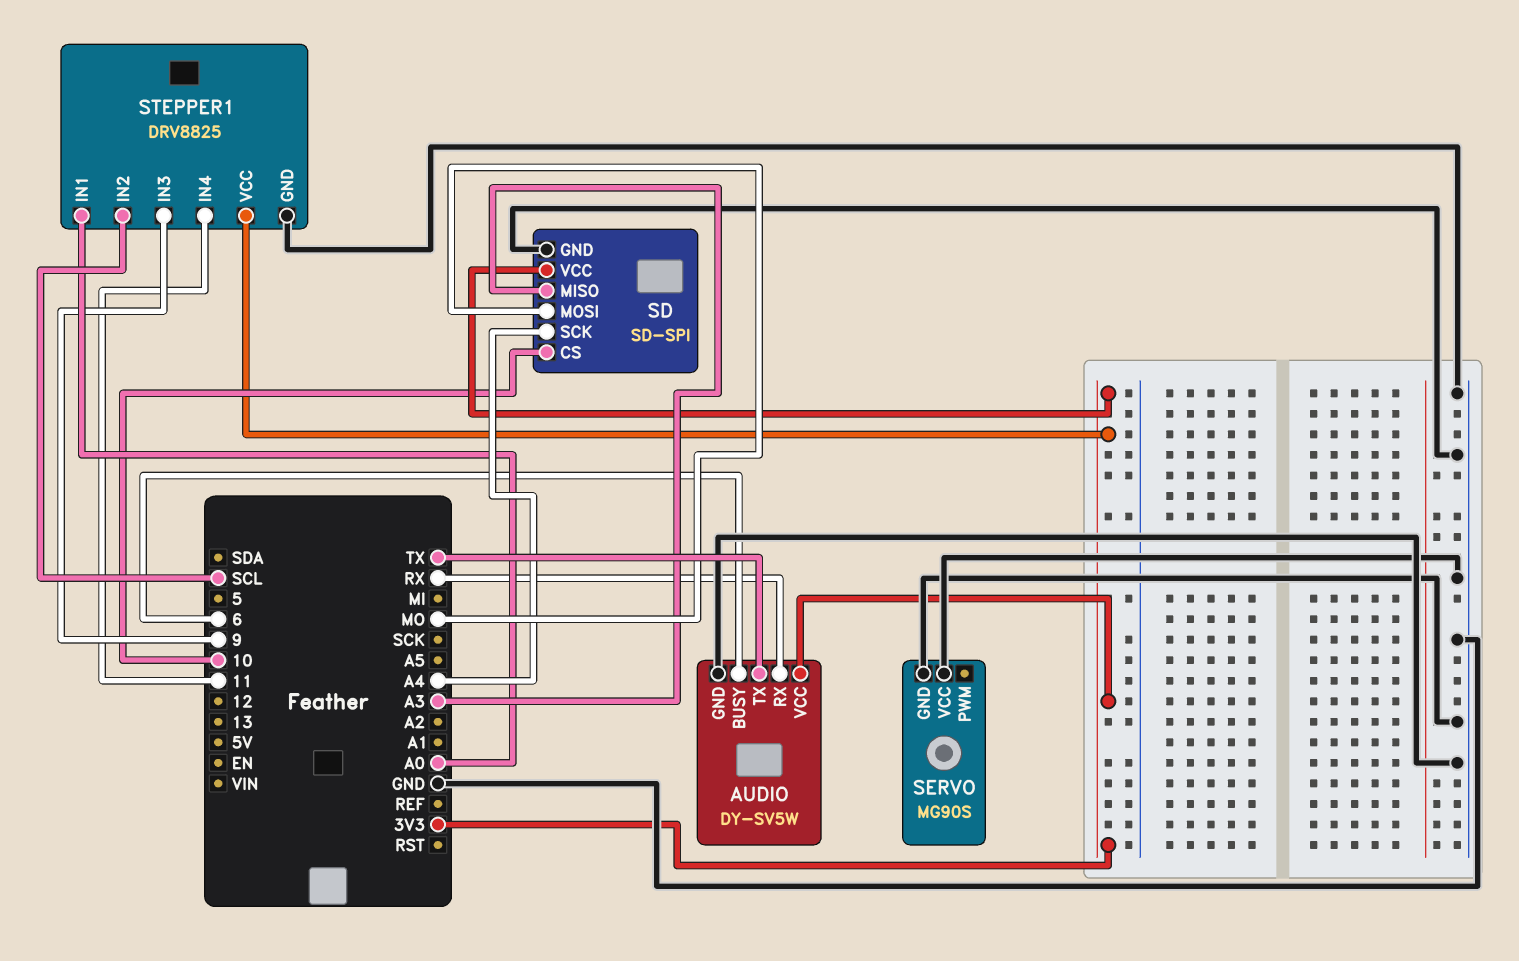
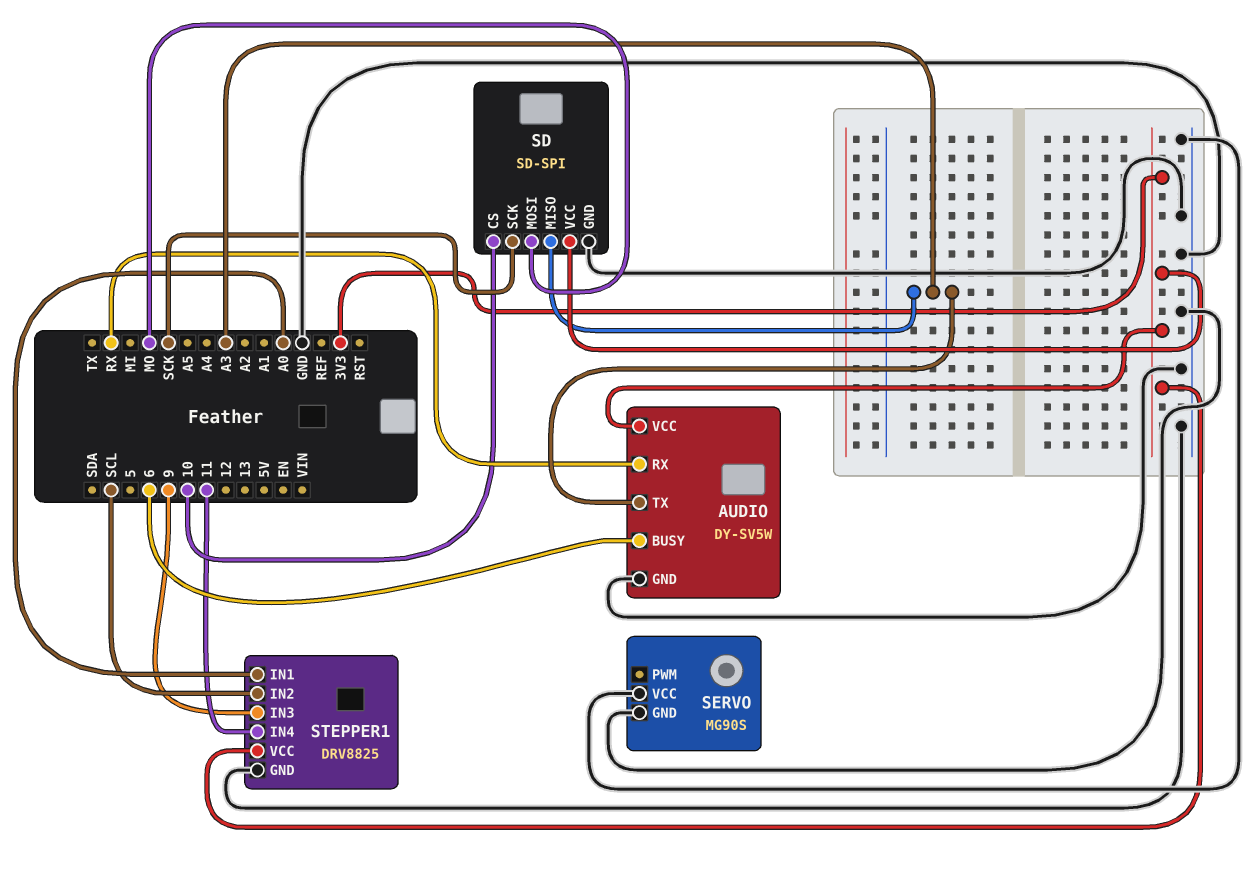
AUDIO pin TX: TX -> A3
SD pin SCK: A4 -> SCK

